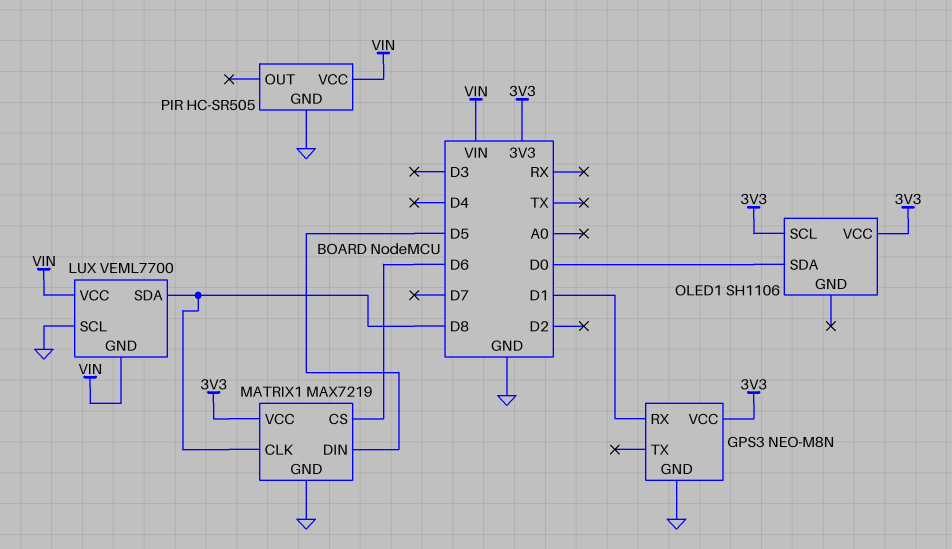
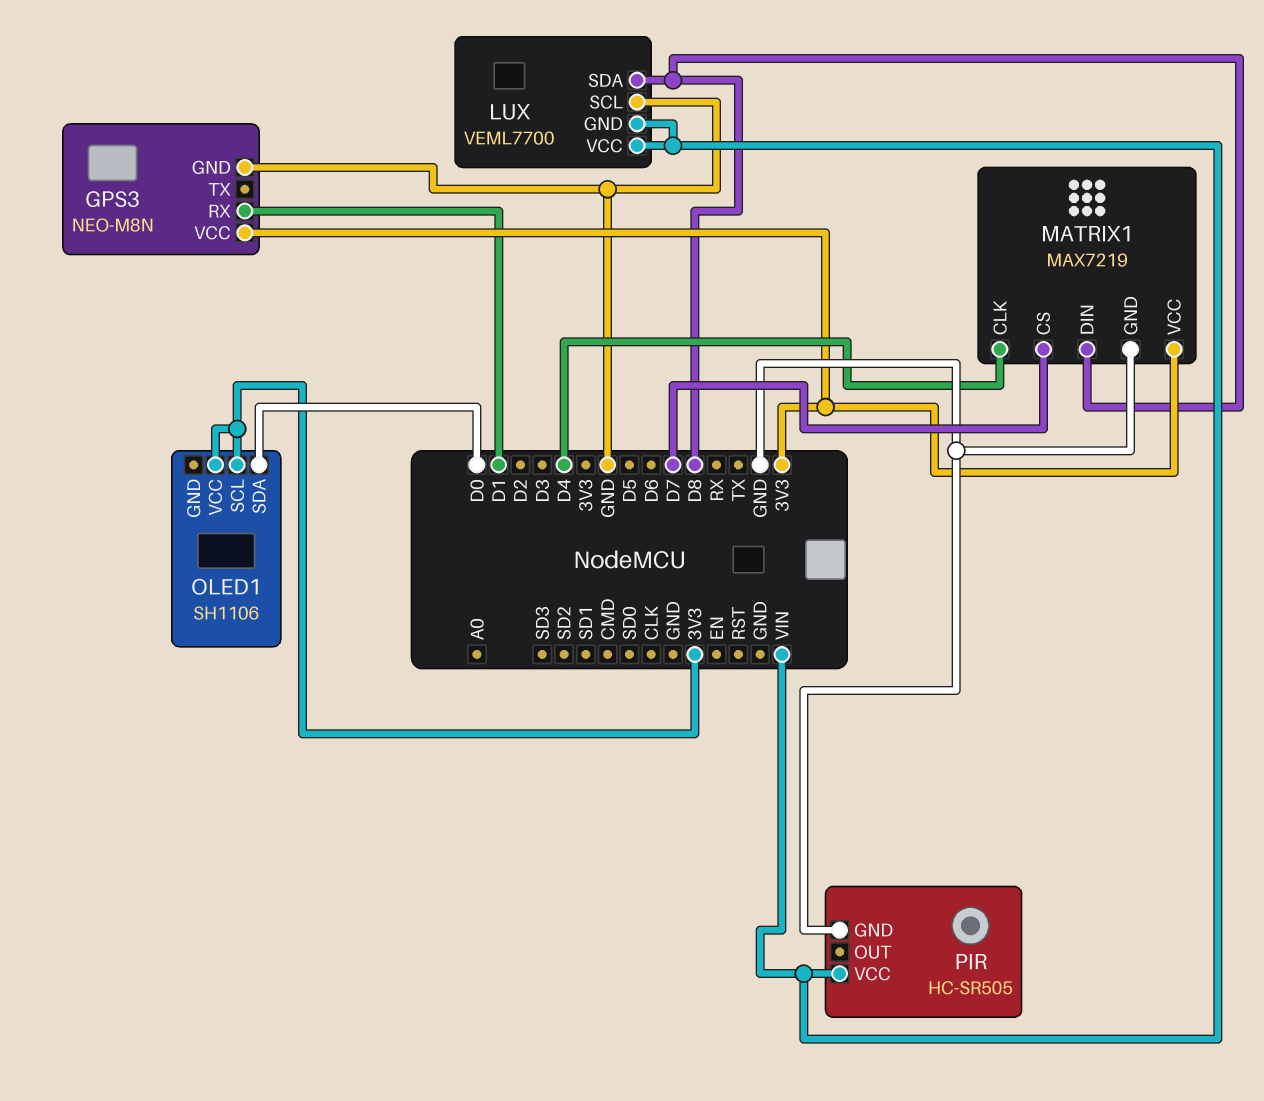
MATRIX1 pin CLK: D8 -> D4
MATRIX1 pin CS: D6 -> D7
MATRIX1 pin DIN: D5 -> D8

